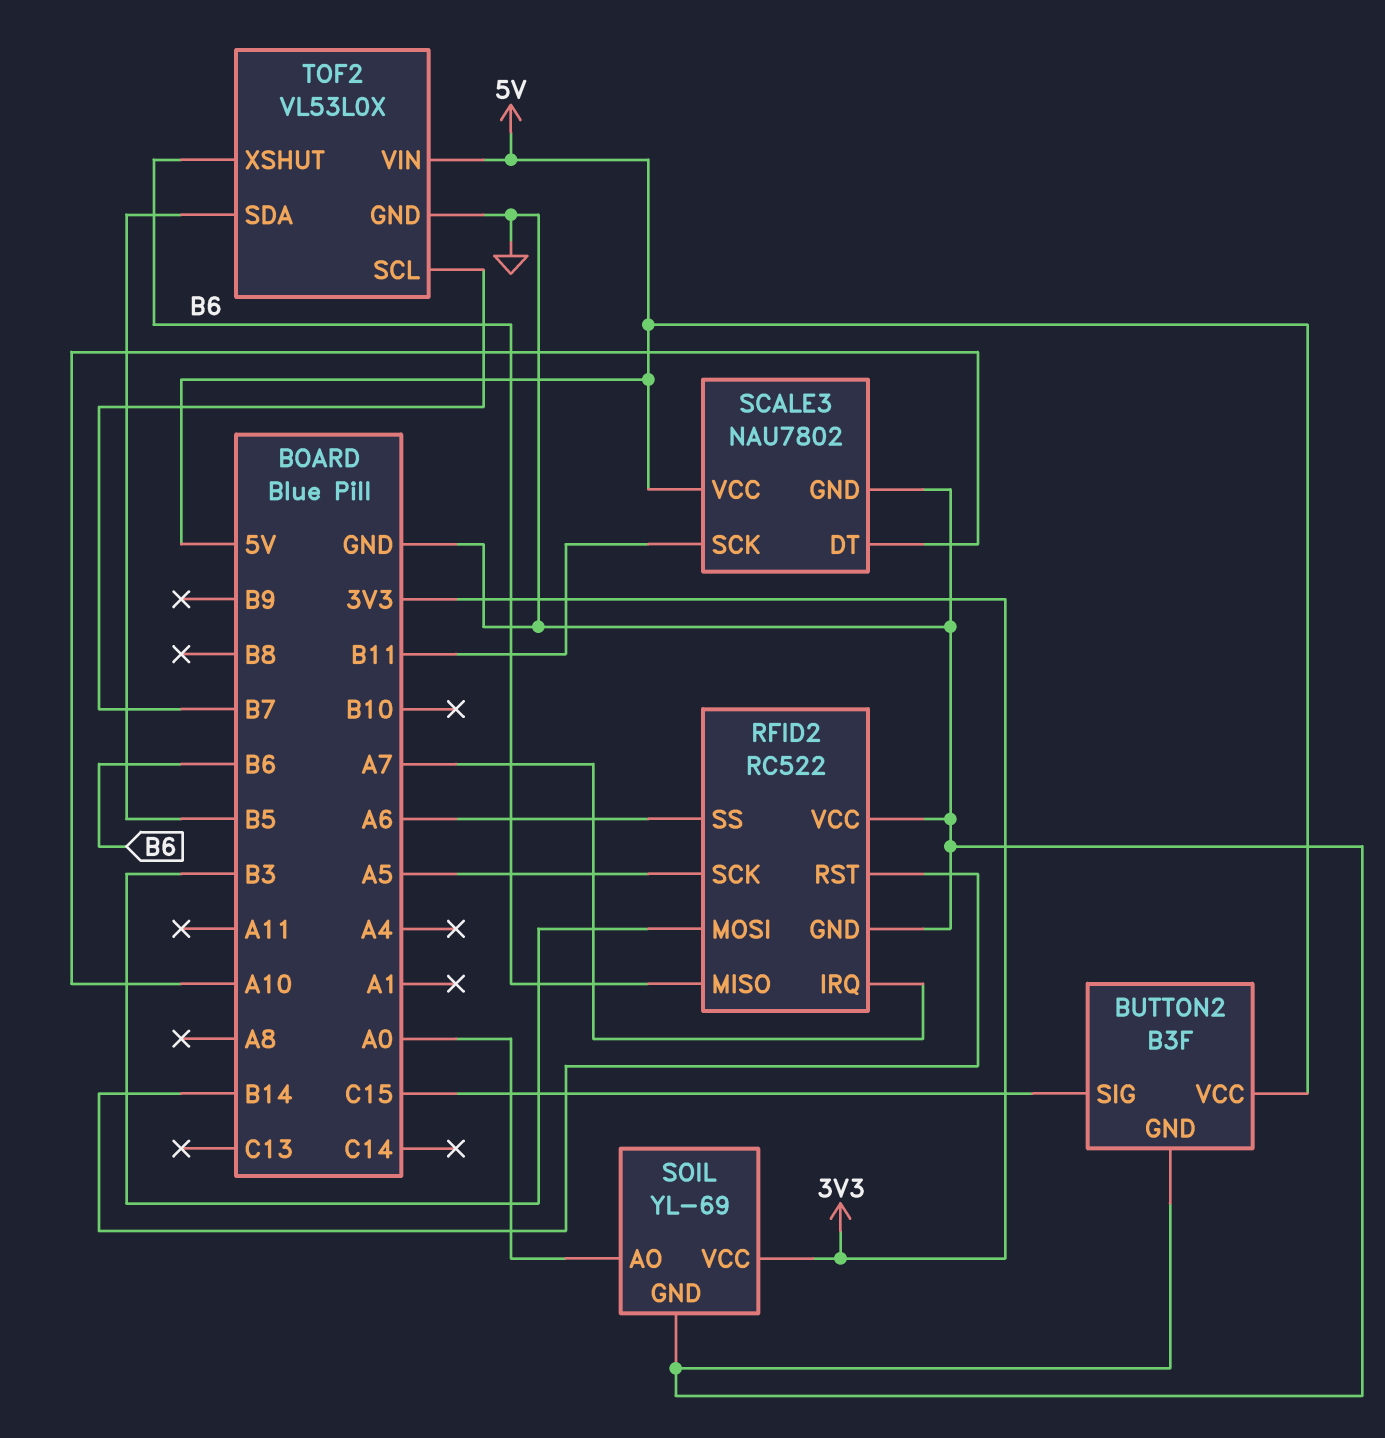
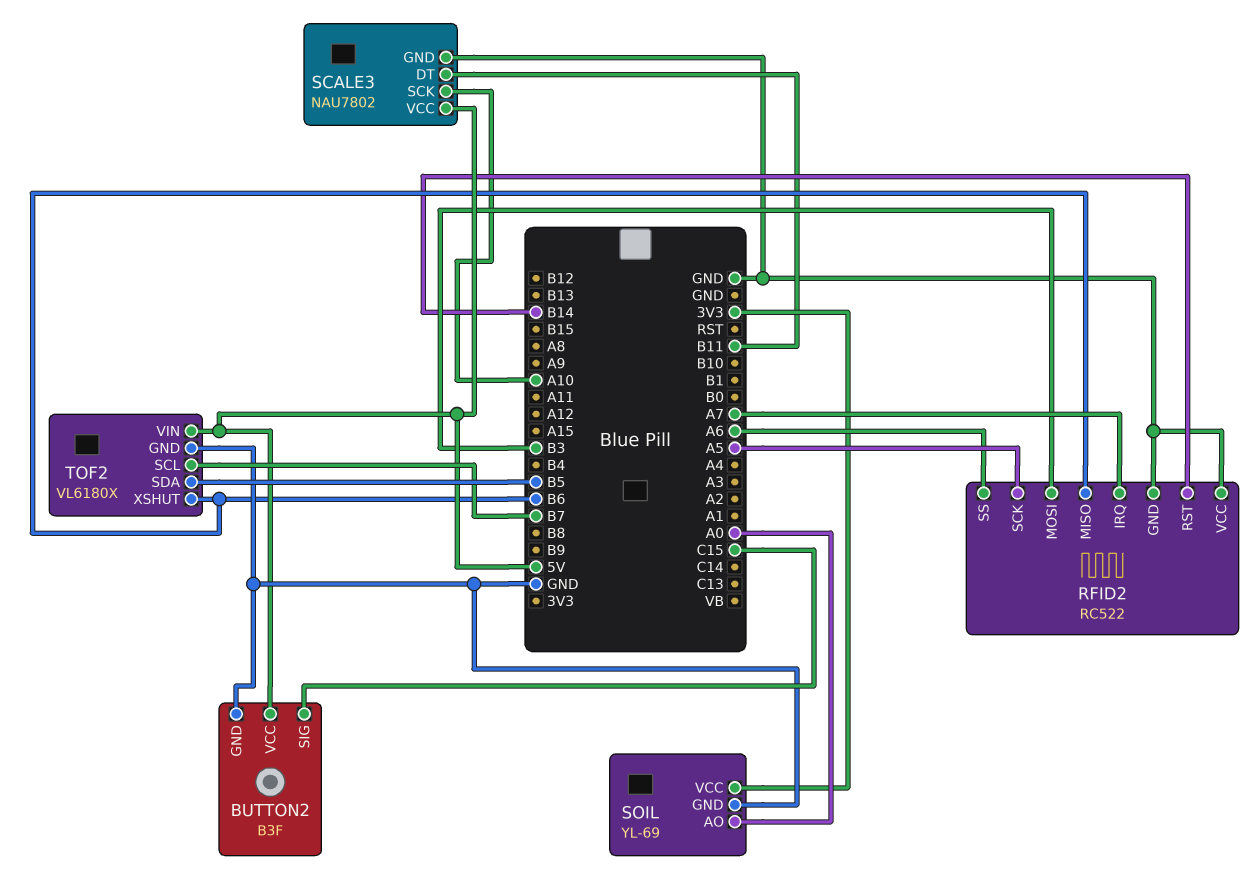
SCALE3 pin DT: A10 -> B11
SCALE3 pin SCK: B11 -> A10
TOF2: VL53L0X -> VL6180X

